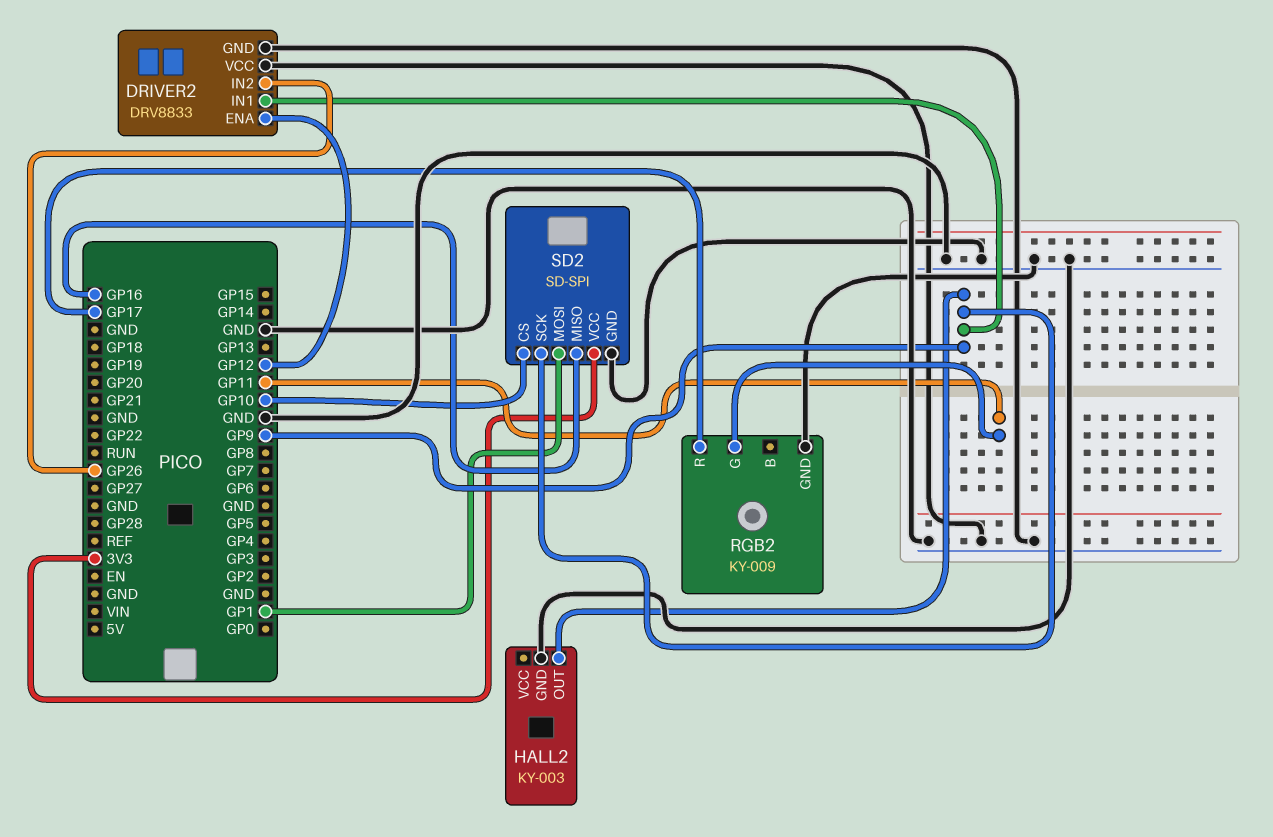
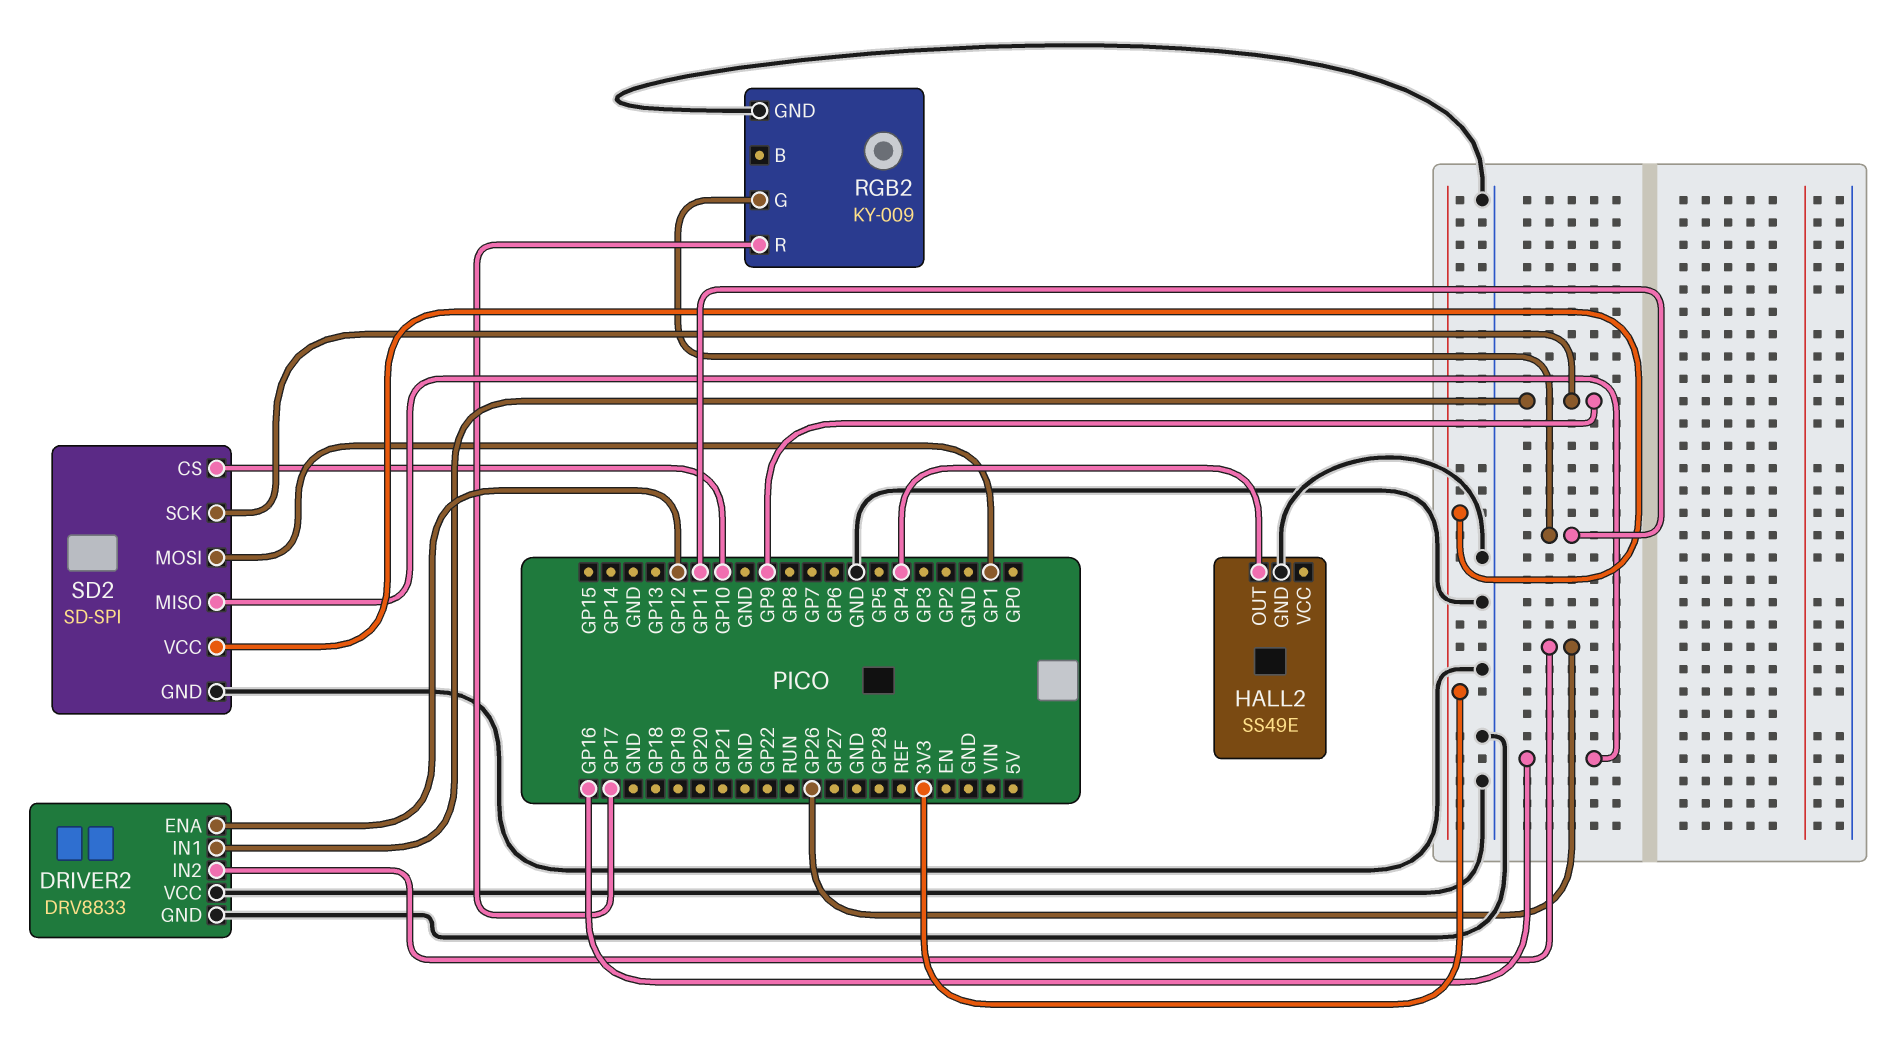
HALL2: KY-003 -> SS49E
HALL2 pin OUT: GP9 -> GP4

